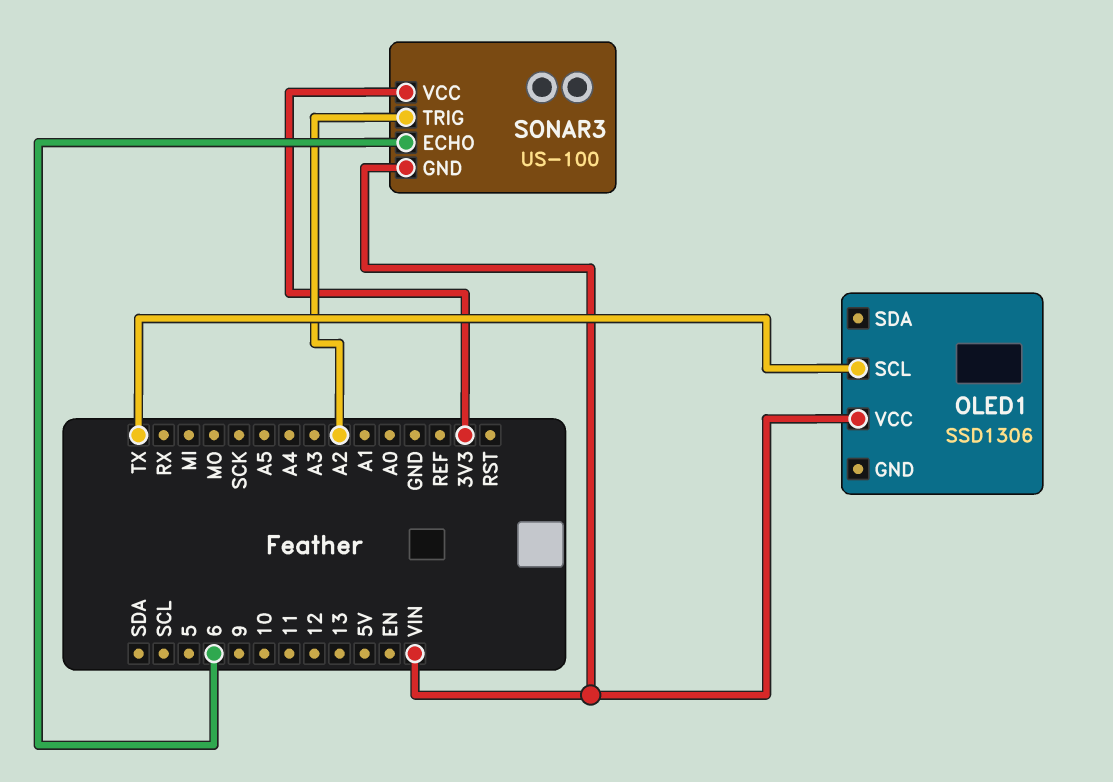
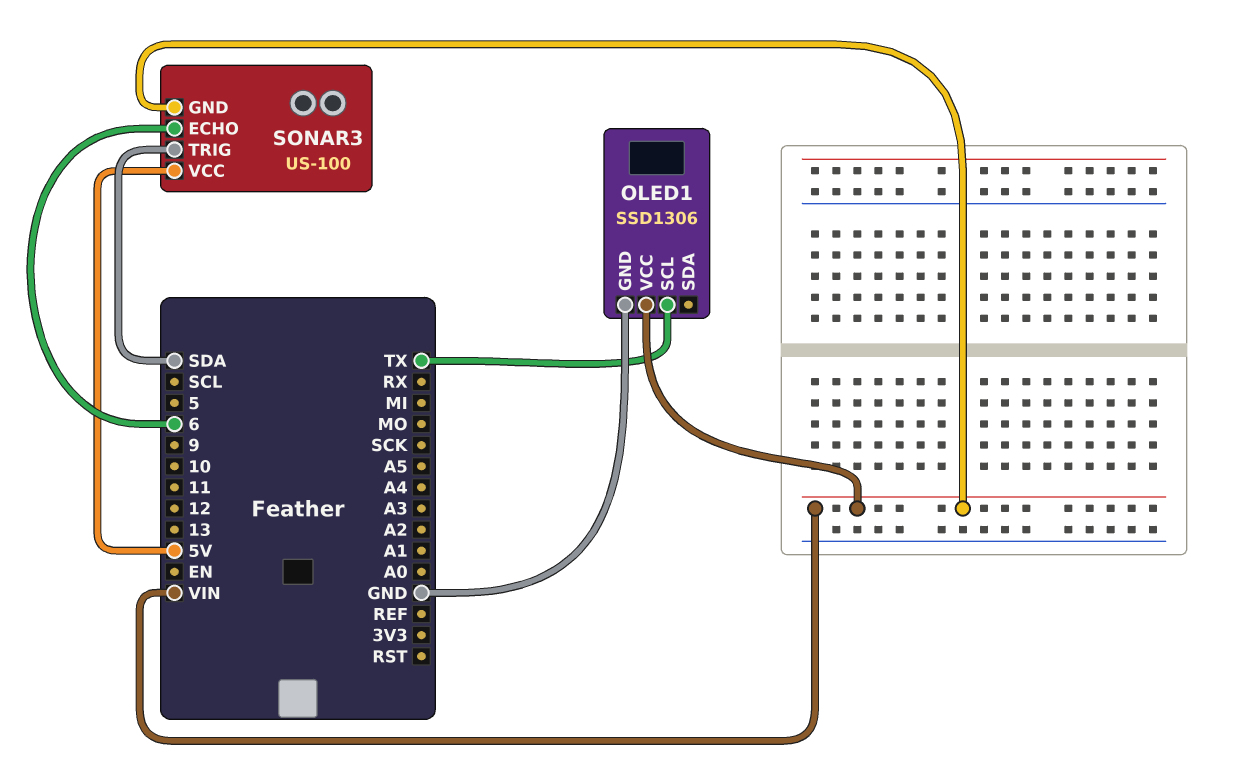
OLED1 pin GND: none -> GND
SONAR3 pin TRIG: A2 -> SDA
SONAR3 pin VCC: 3V3 -> 5V

